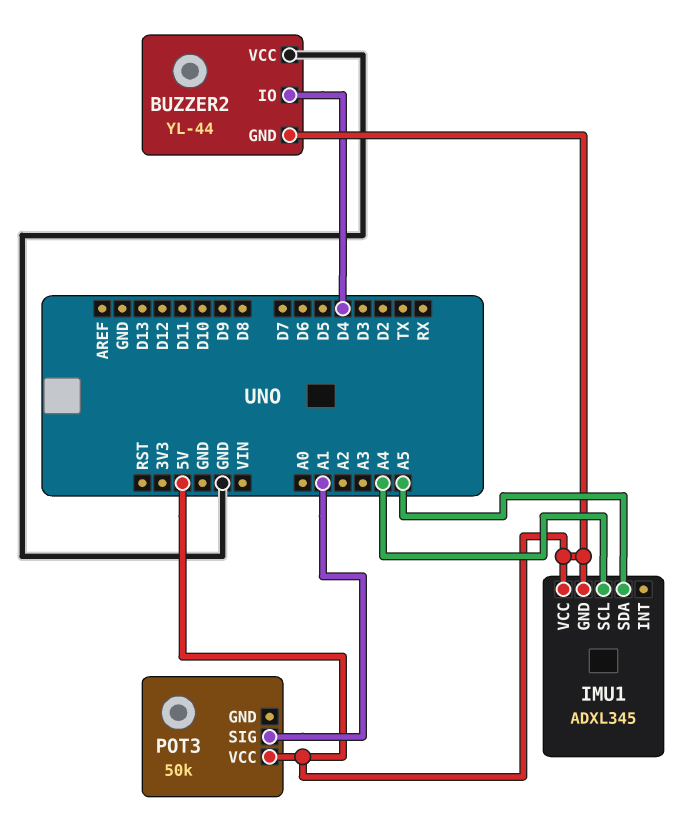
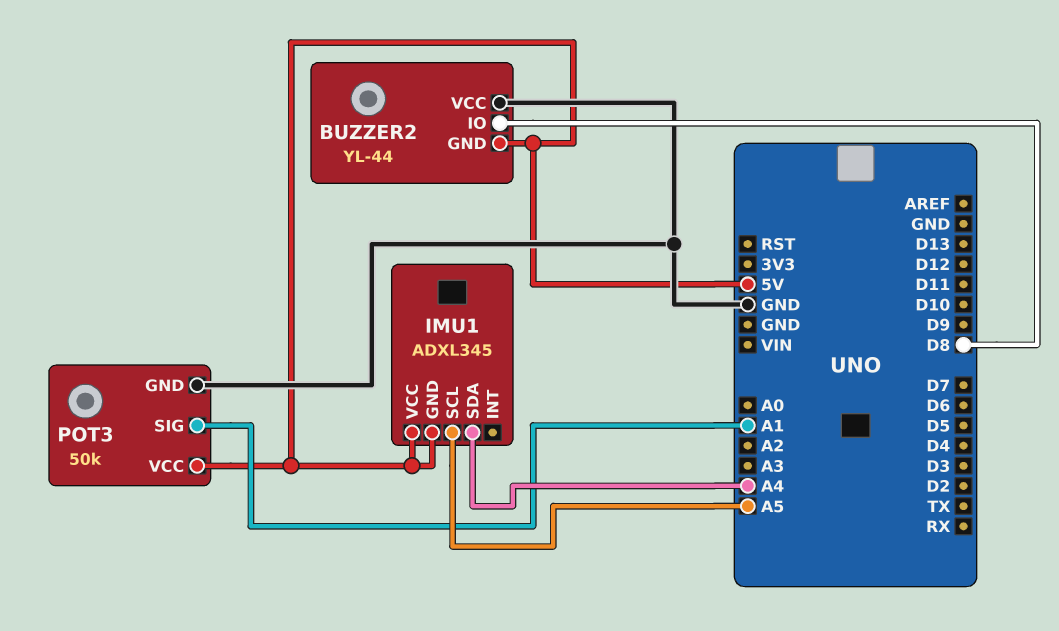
BUZZER2 pin IO: D4 -> D8
IMU1 pin SCL: A4 -> A5
IMU1 pin SDA: A5 -> A4
POT3 pin GND: none -> GND

